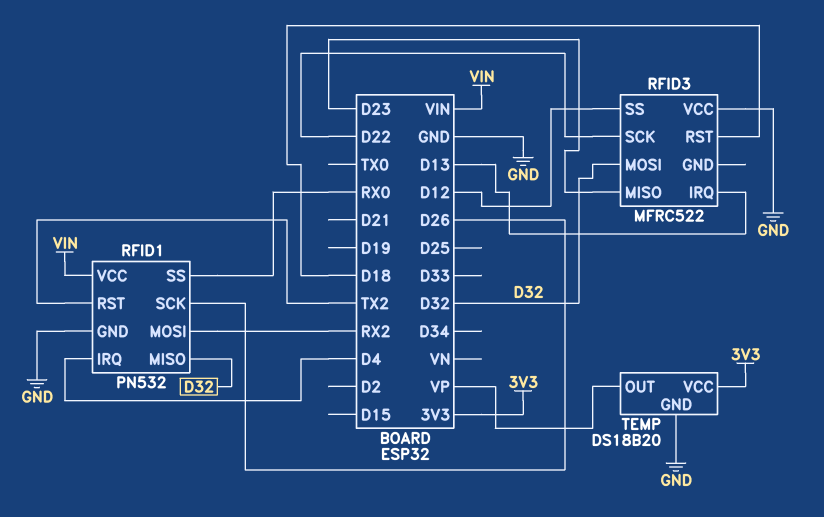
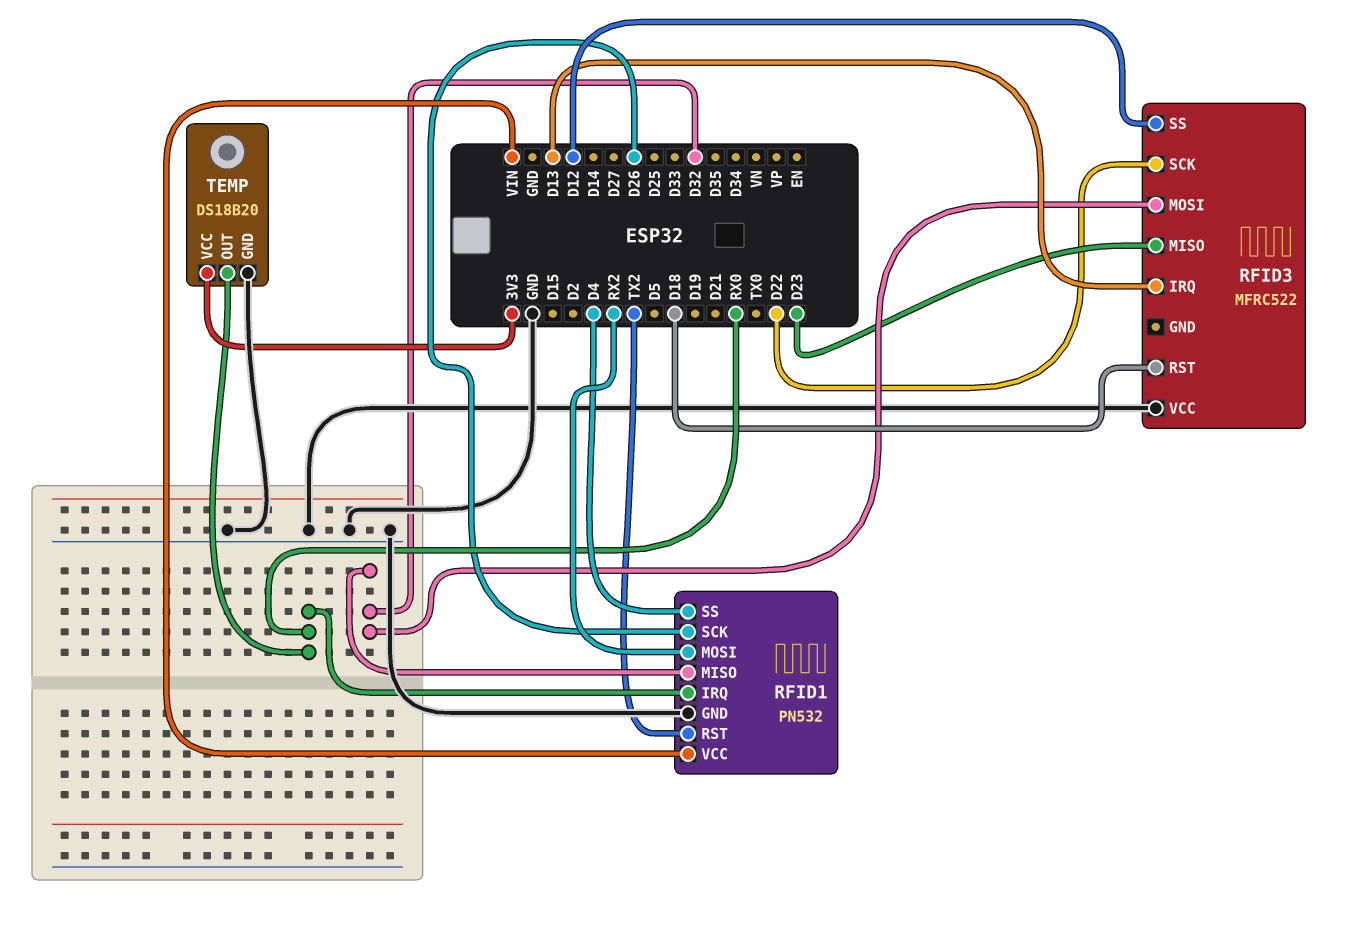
RFID1 pin IRQ: D4 -> RX0
RFID1 pin SS: RX0 -> D4
TEMP pin OUT: VP -> RX0

